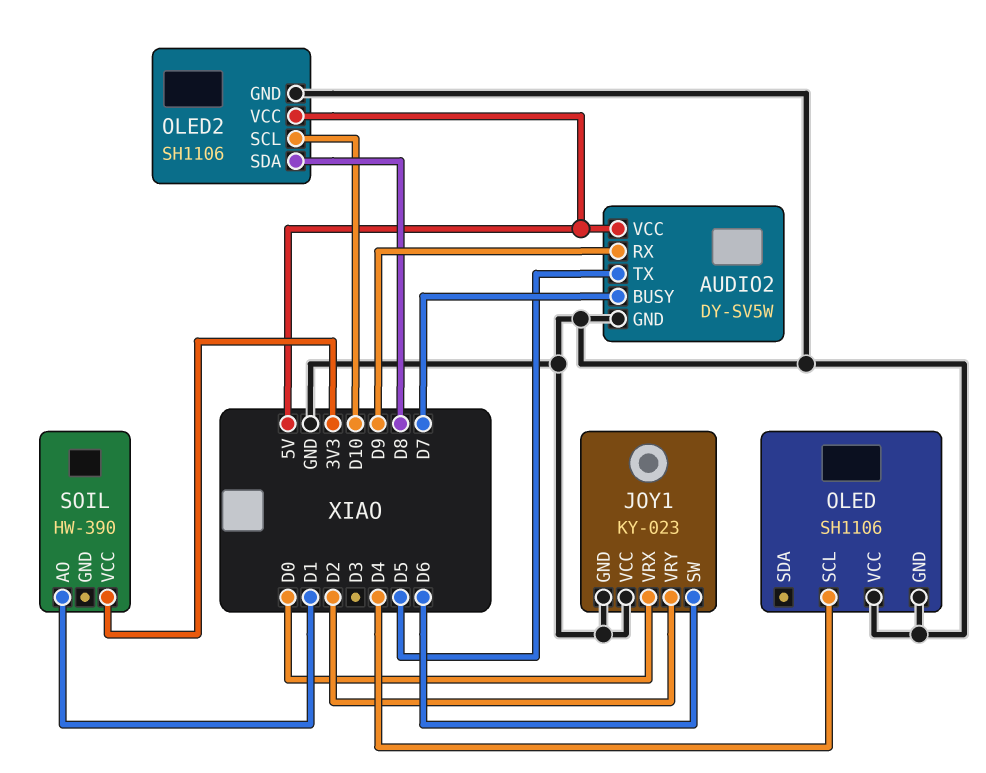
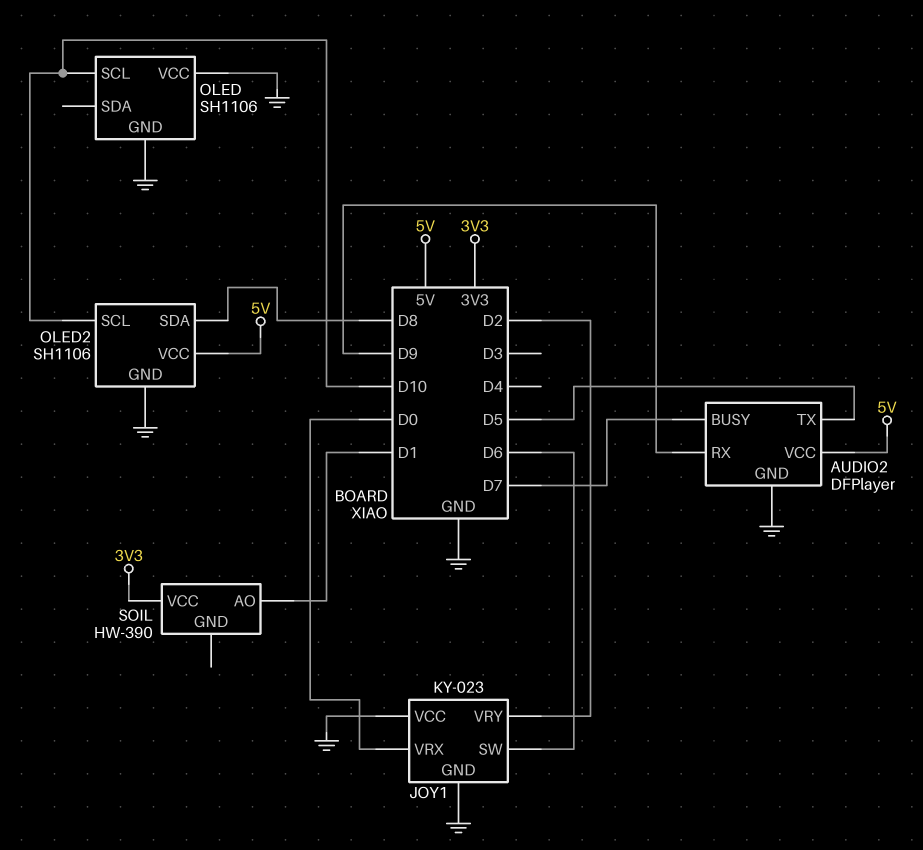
AUDIO2: DY-SV5W -> DFPlayer
OLED pin SCL: D4 -> D10

